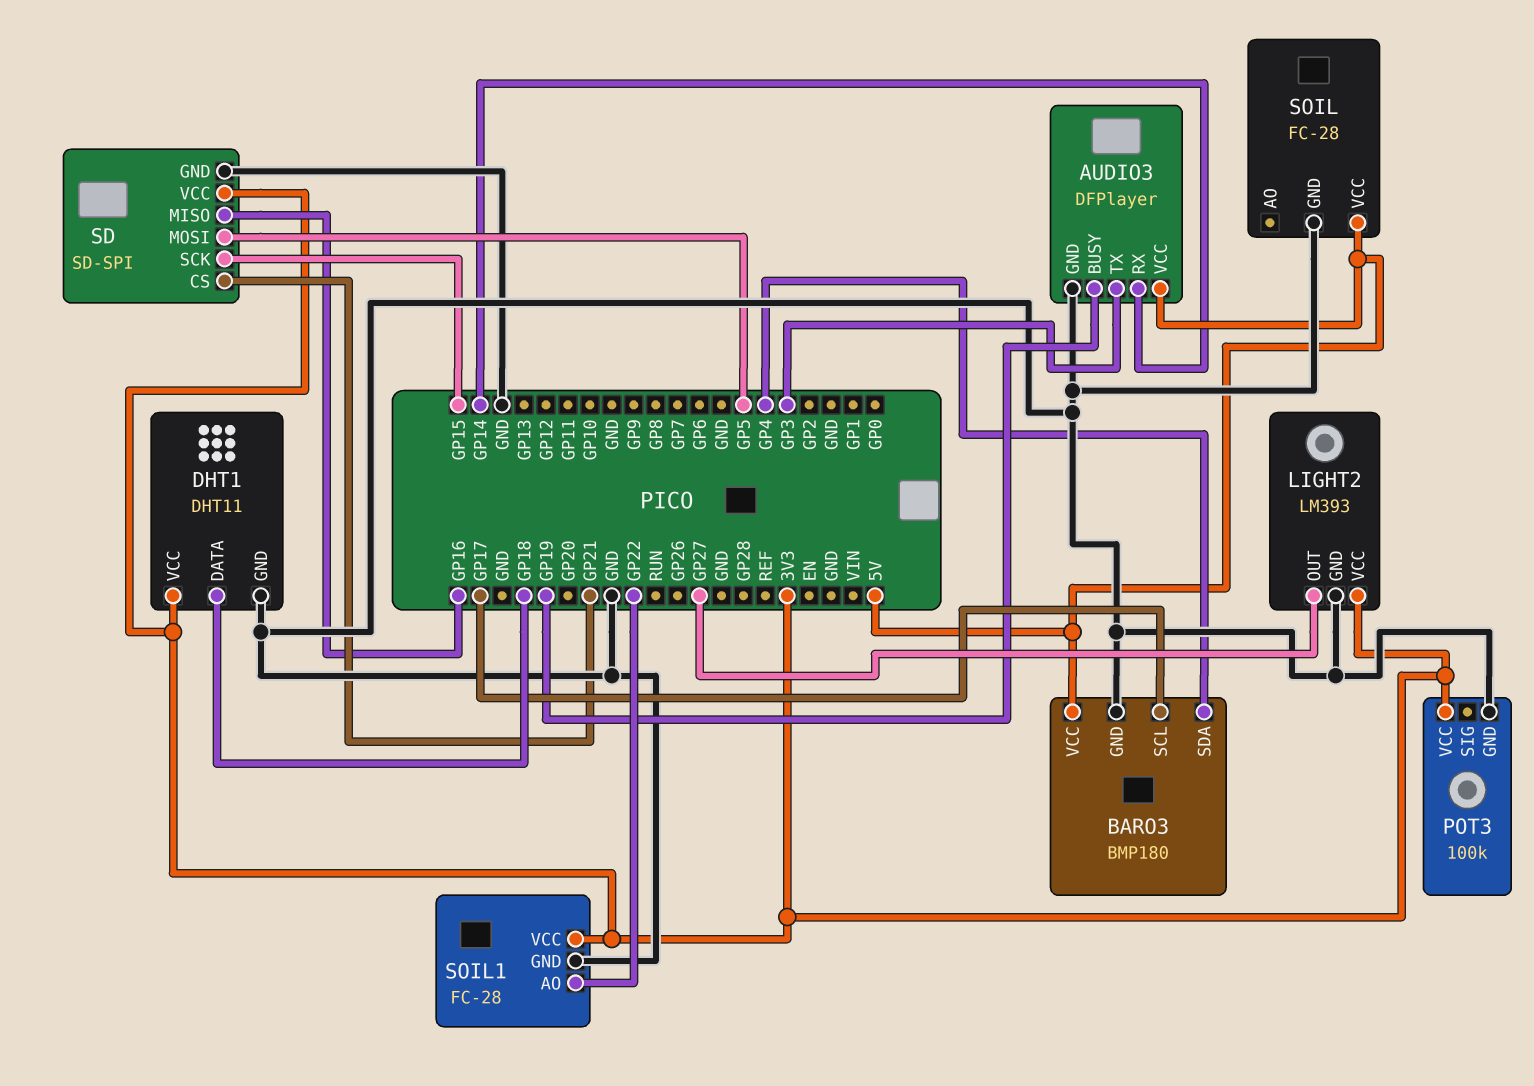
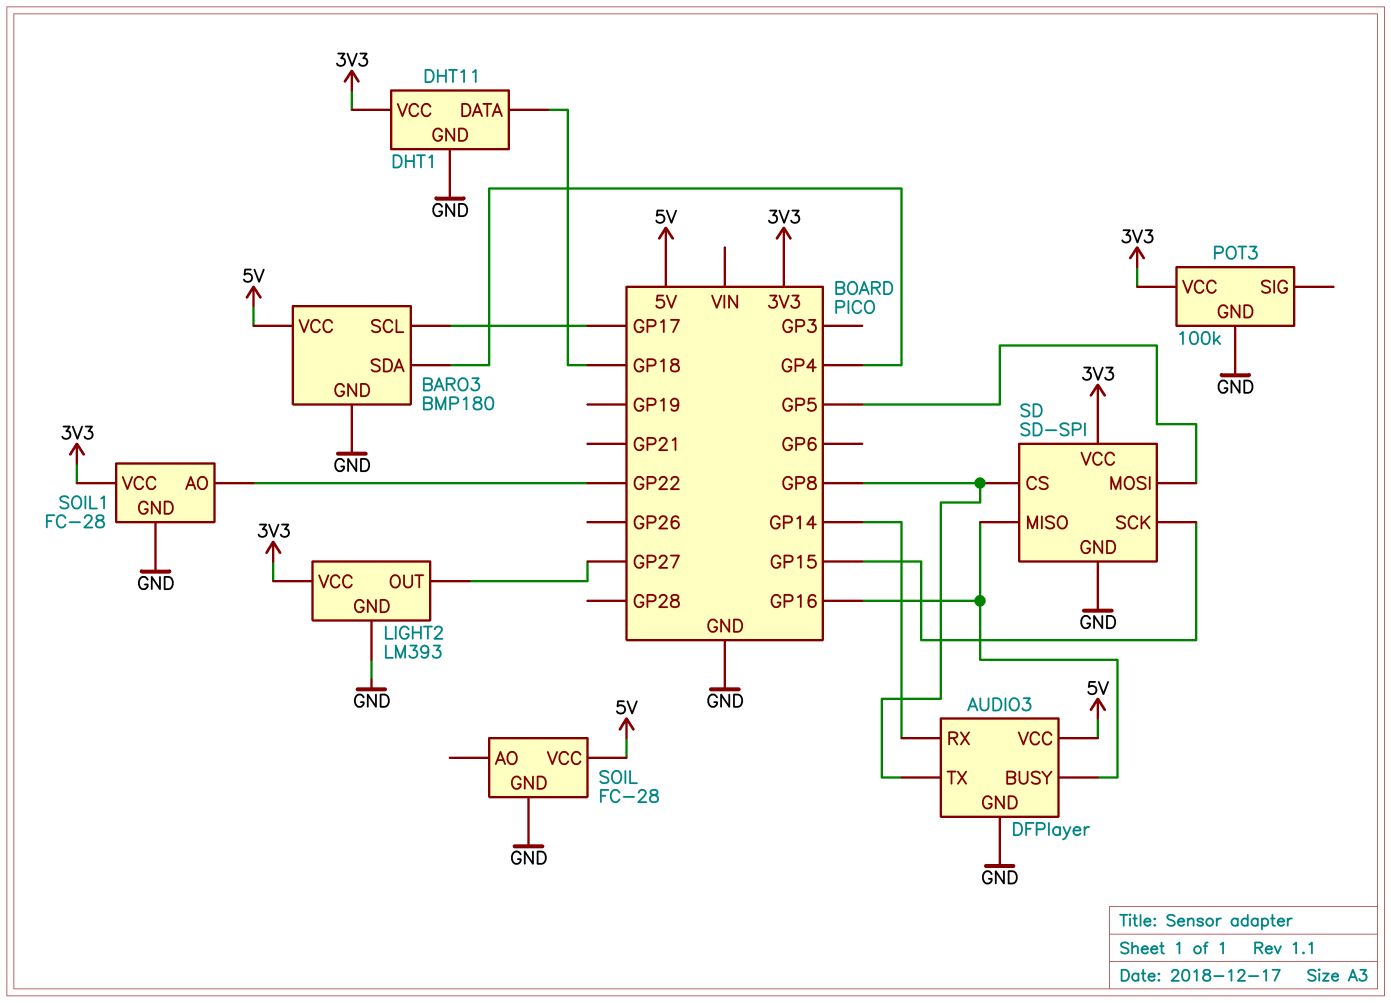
AUDIO3 pin BUSY: GP19 -> GP16
AUDIO3 pin TX: GP3 -> GP8
SD pin CS: GP21 -> GP8

